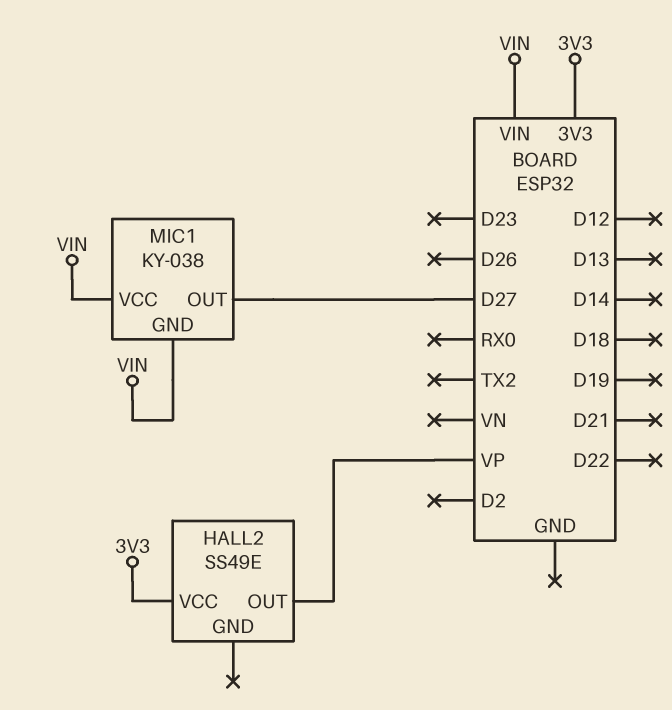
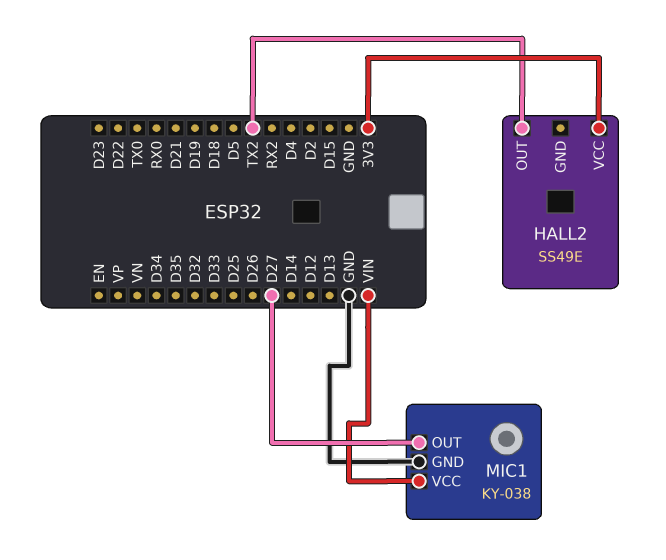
HALL2 pin OUT: VP -> TX2
MIC1 pin GND: VIN -> GND

